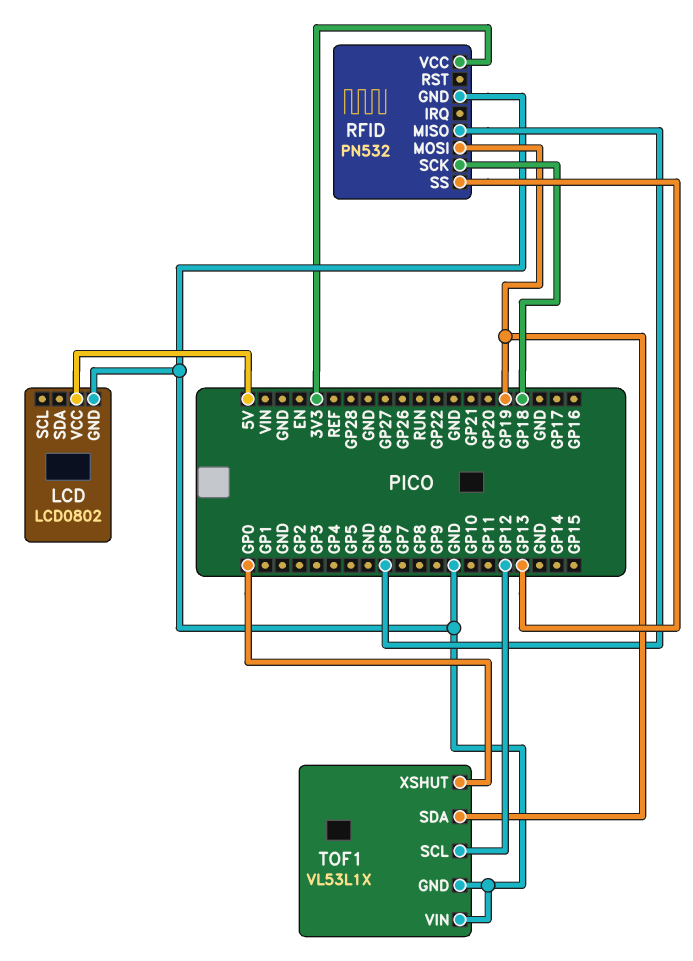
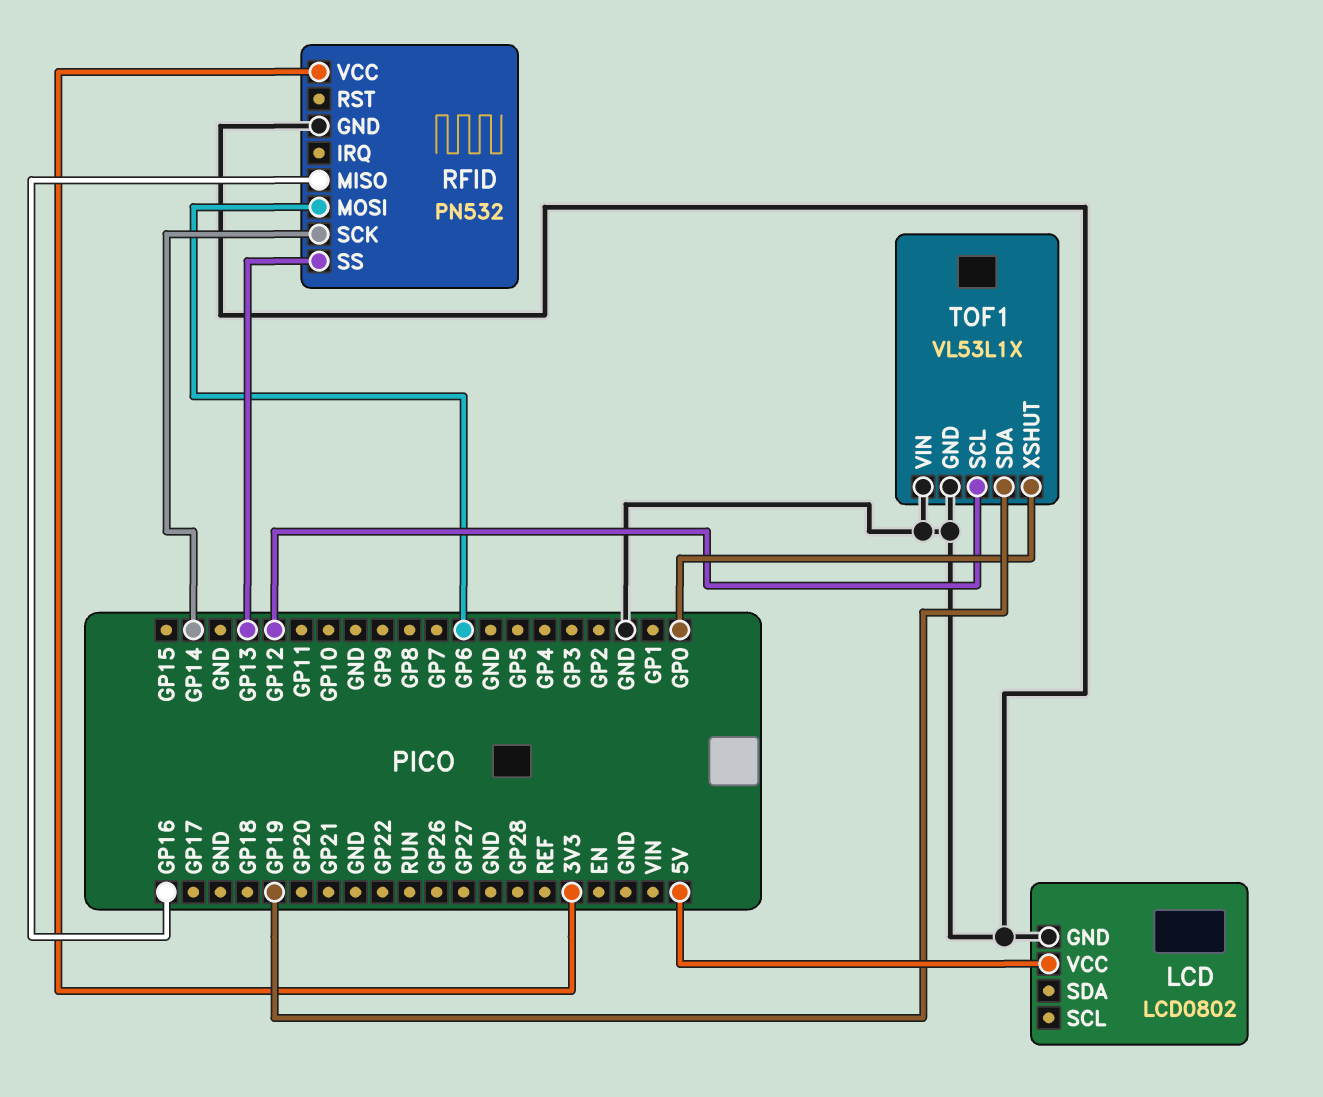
RFID pin MISO: GP6 -> GP16
RFID pin MOSI: GP19 -> GP6
RFID pin SCK: GP18 -> GP14

